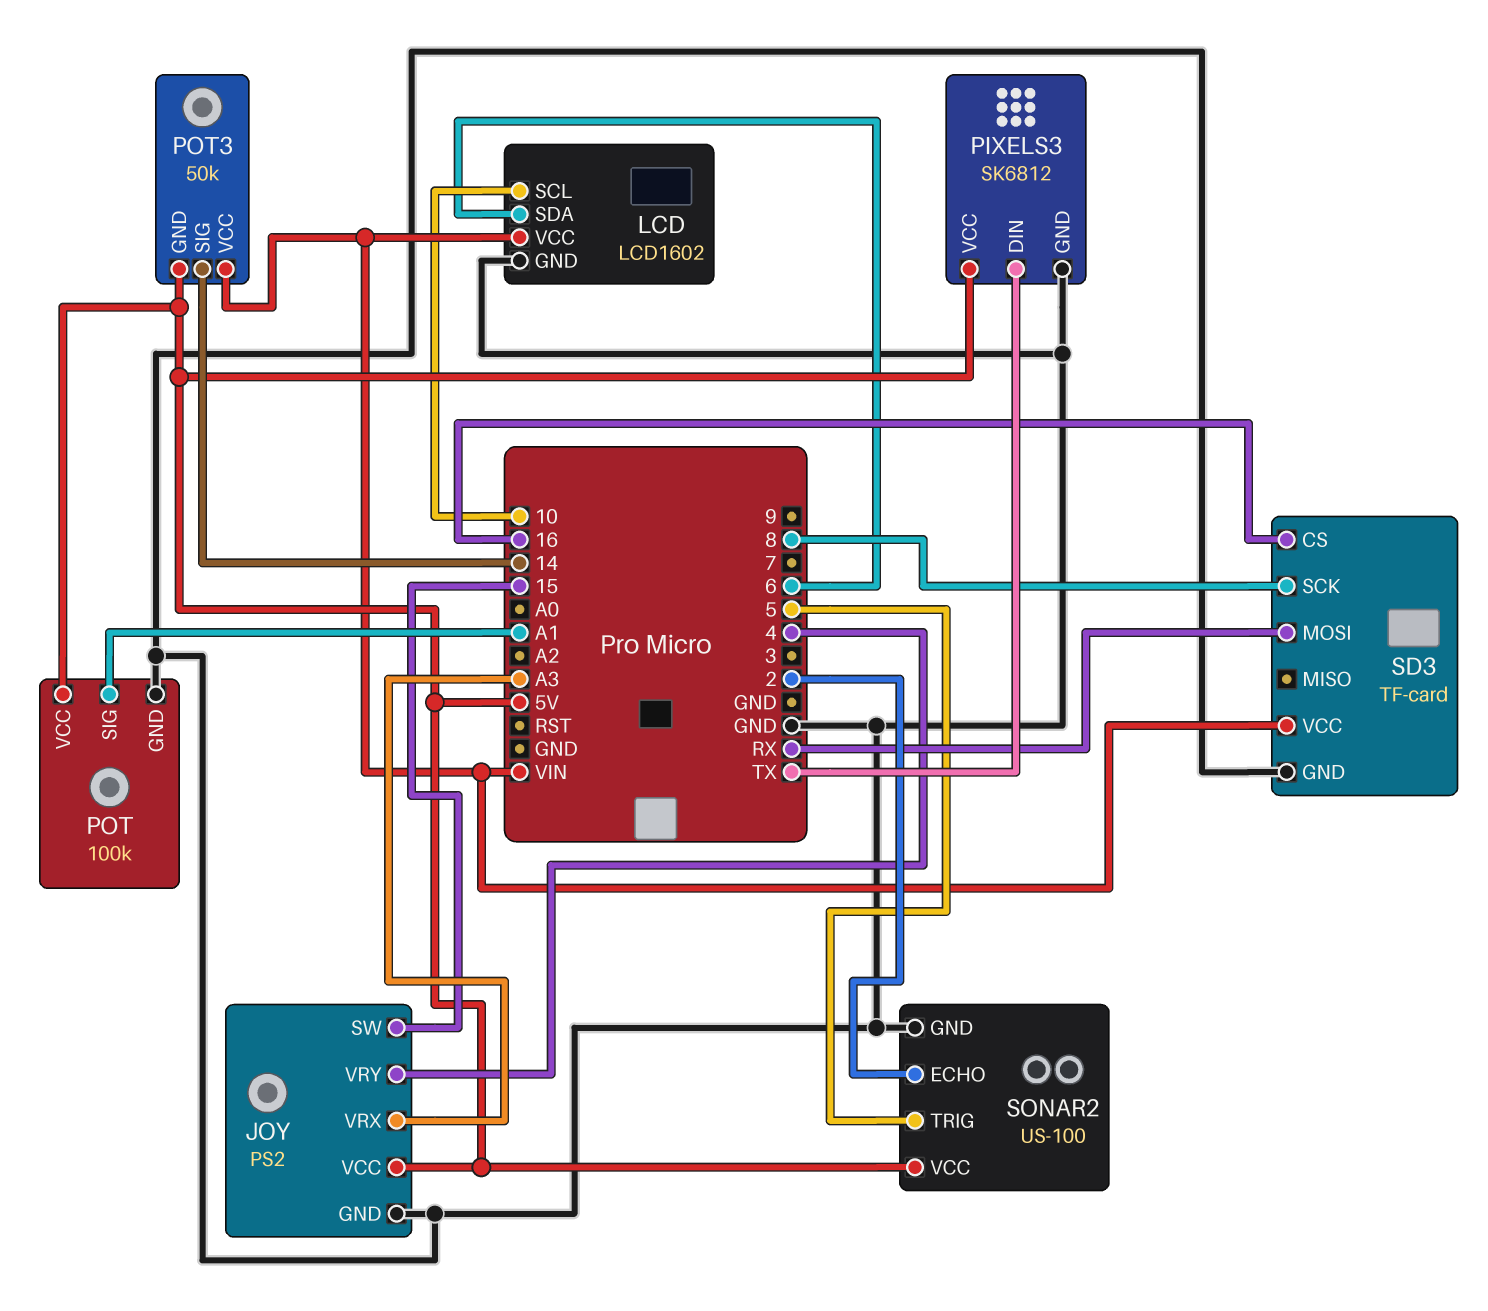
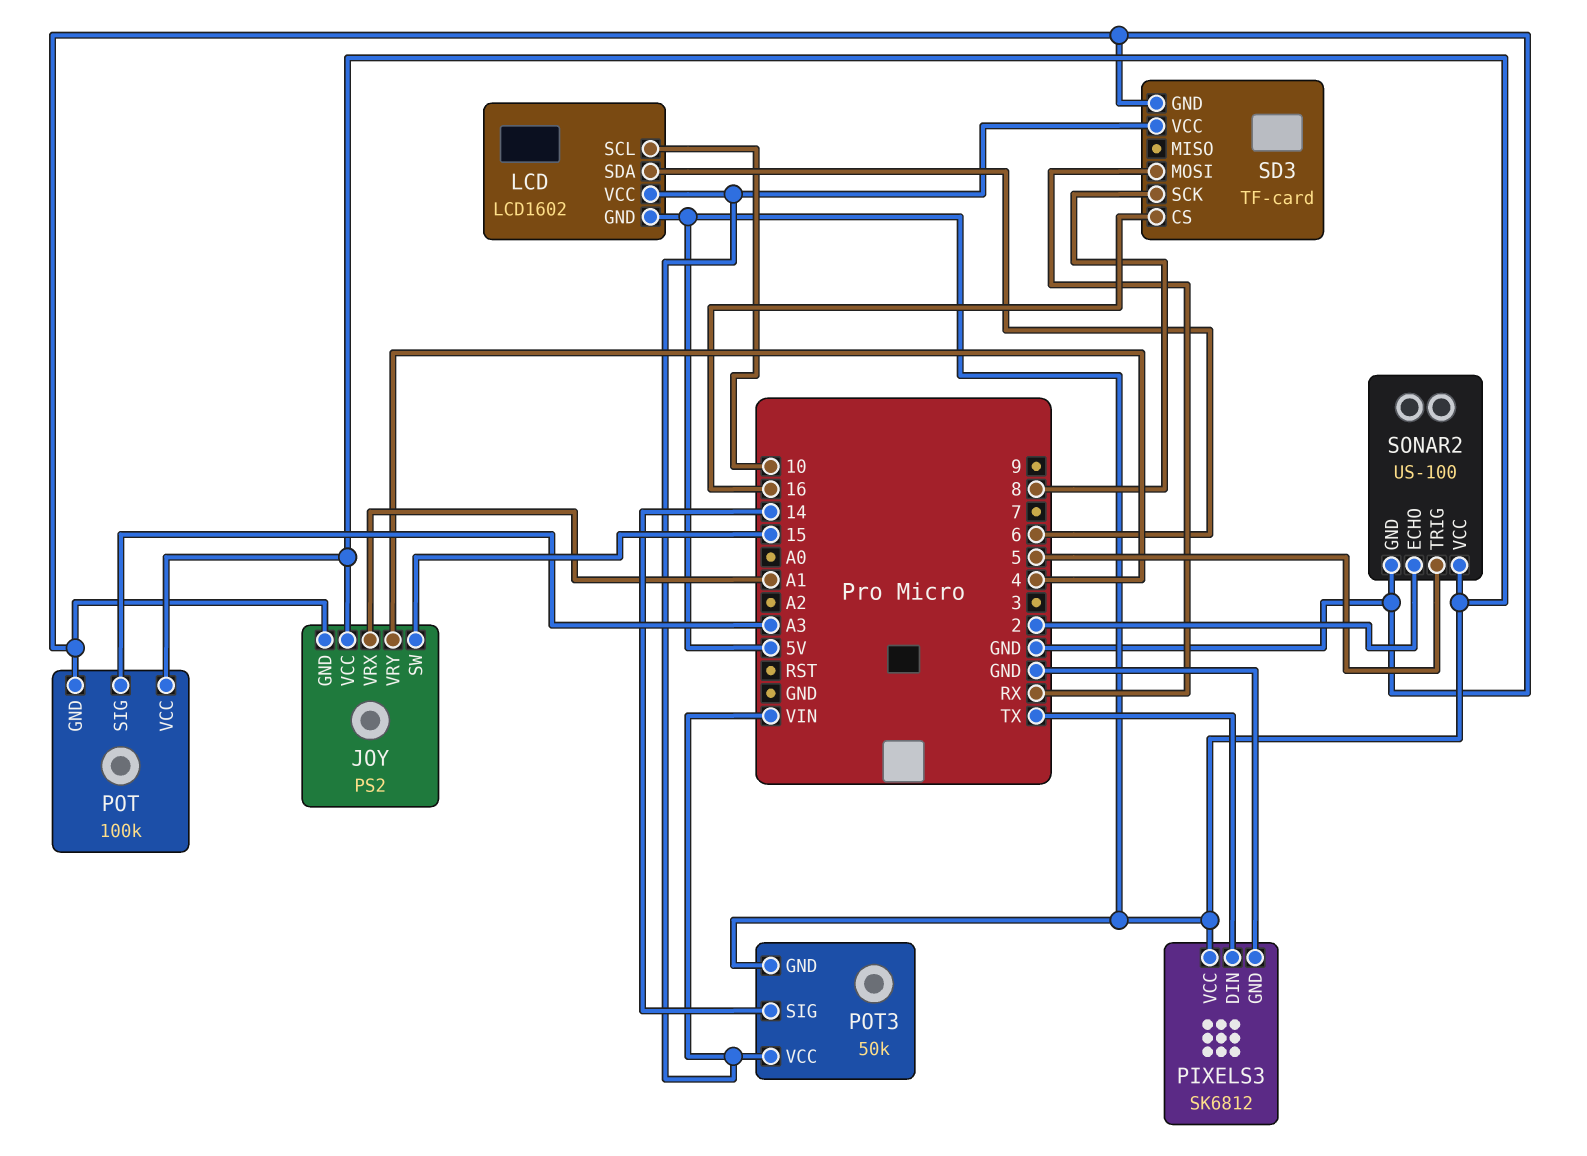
JOY pin VRX: A3 -> A1
LCD pin GND: GND -> 5V
POT pin SIG: A1 -> A3

